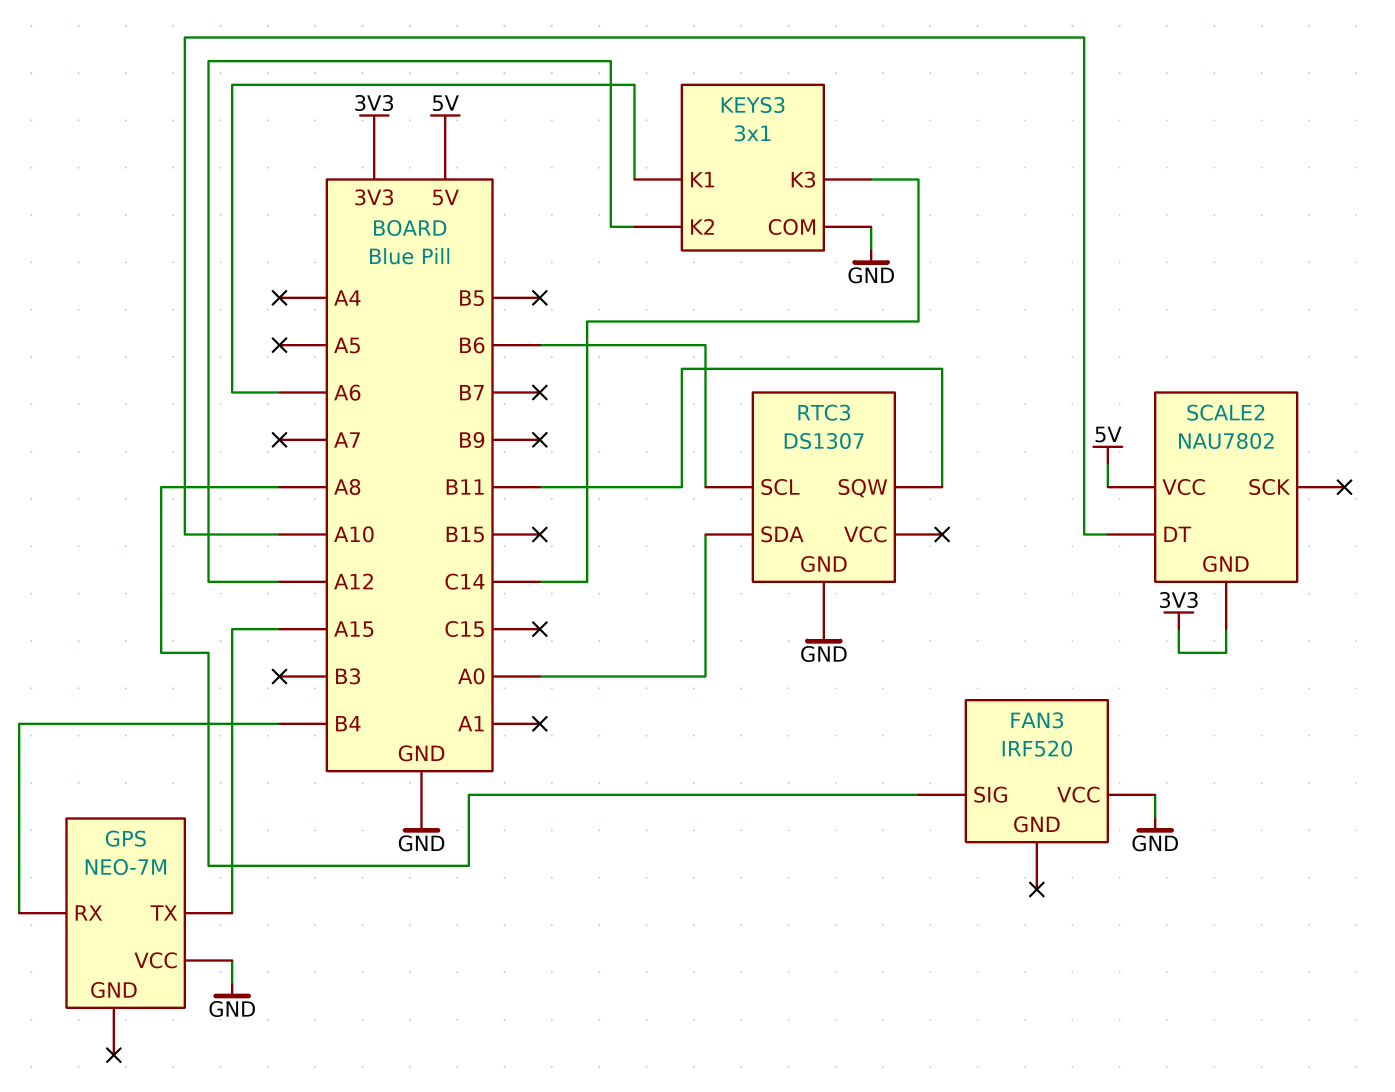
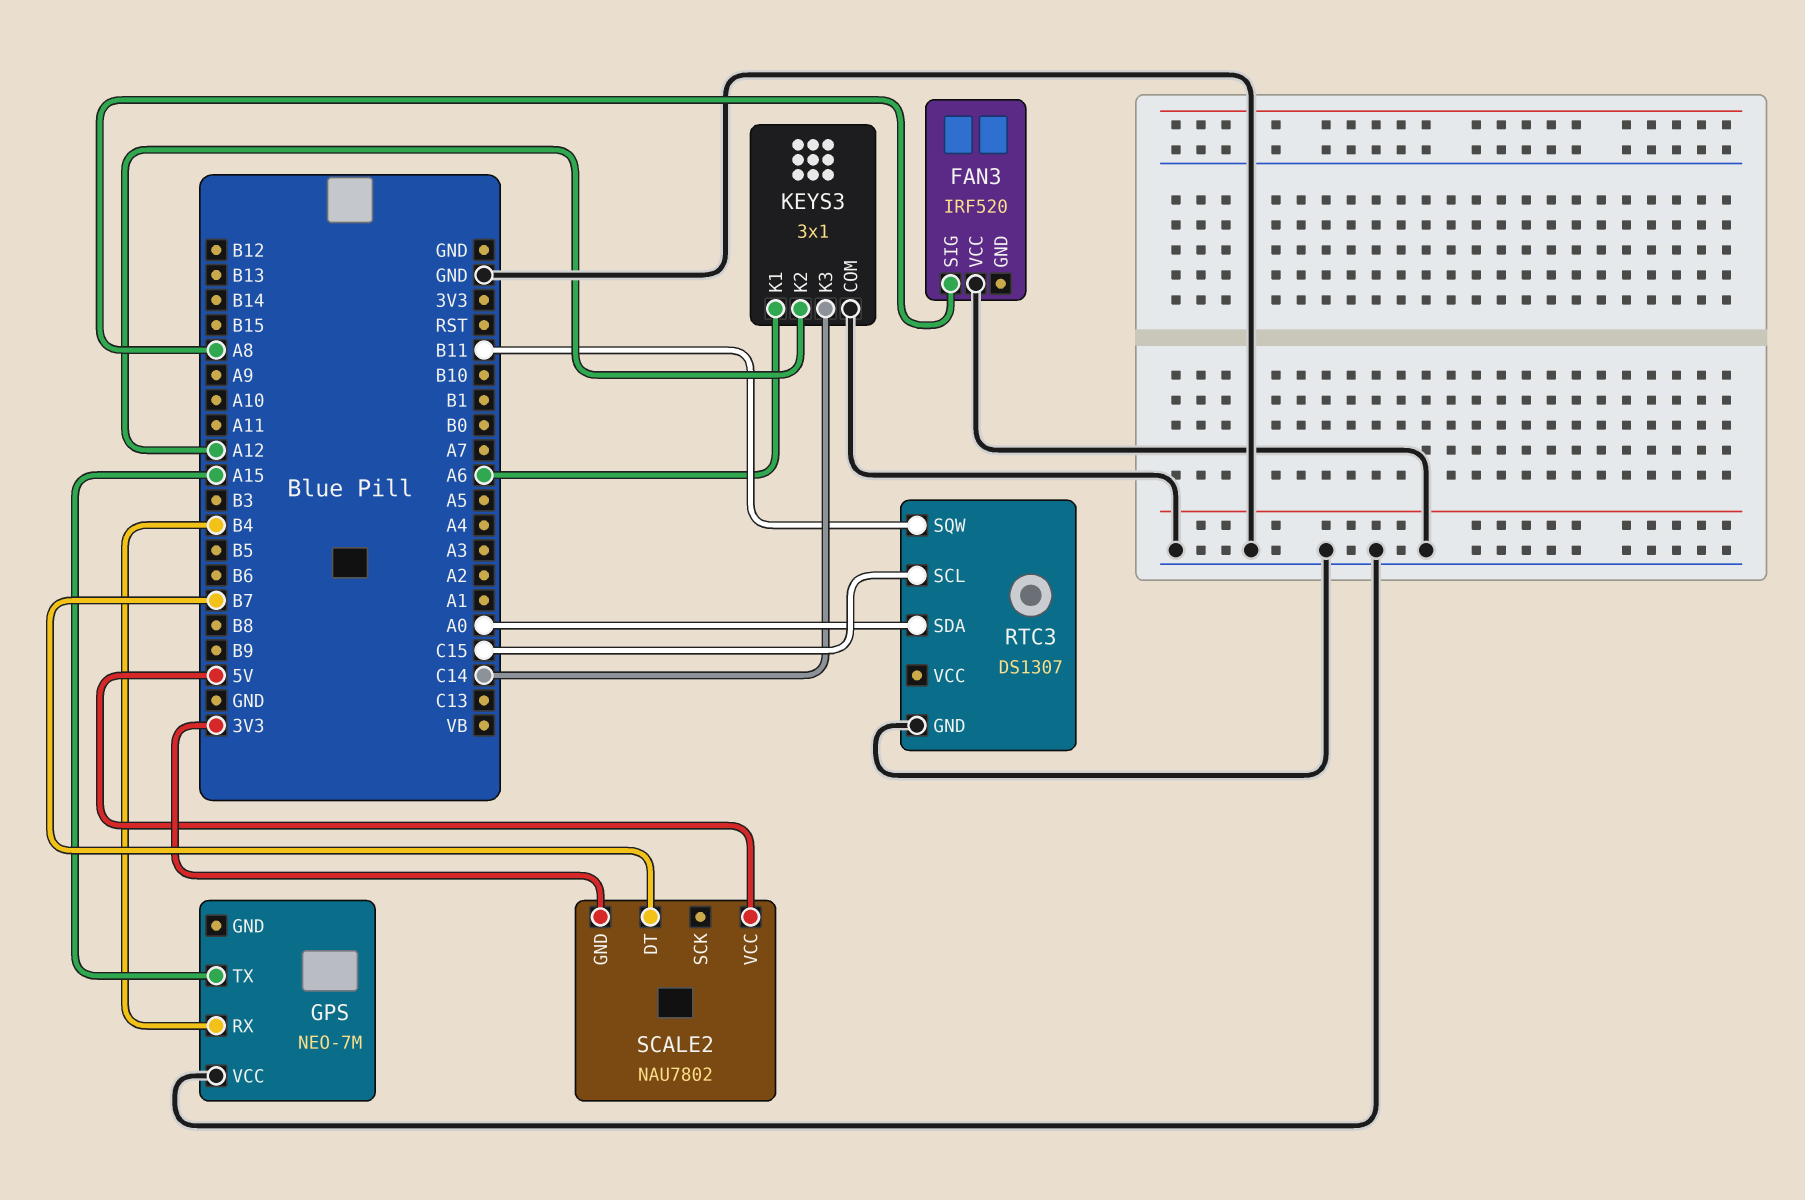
RTC3 pin SCL: B6 -> C15
SCALE2 pin DT: A10 -> B7

